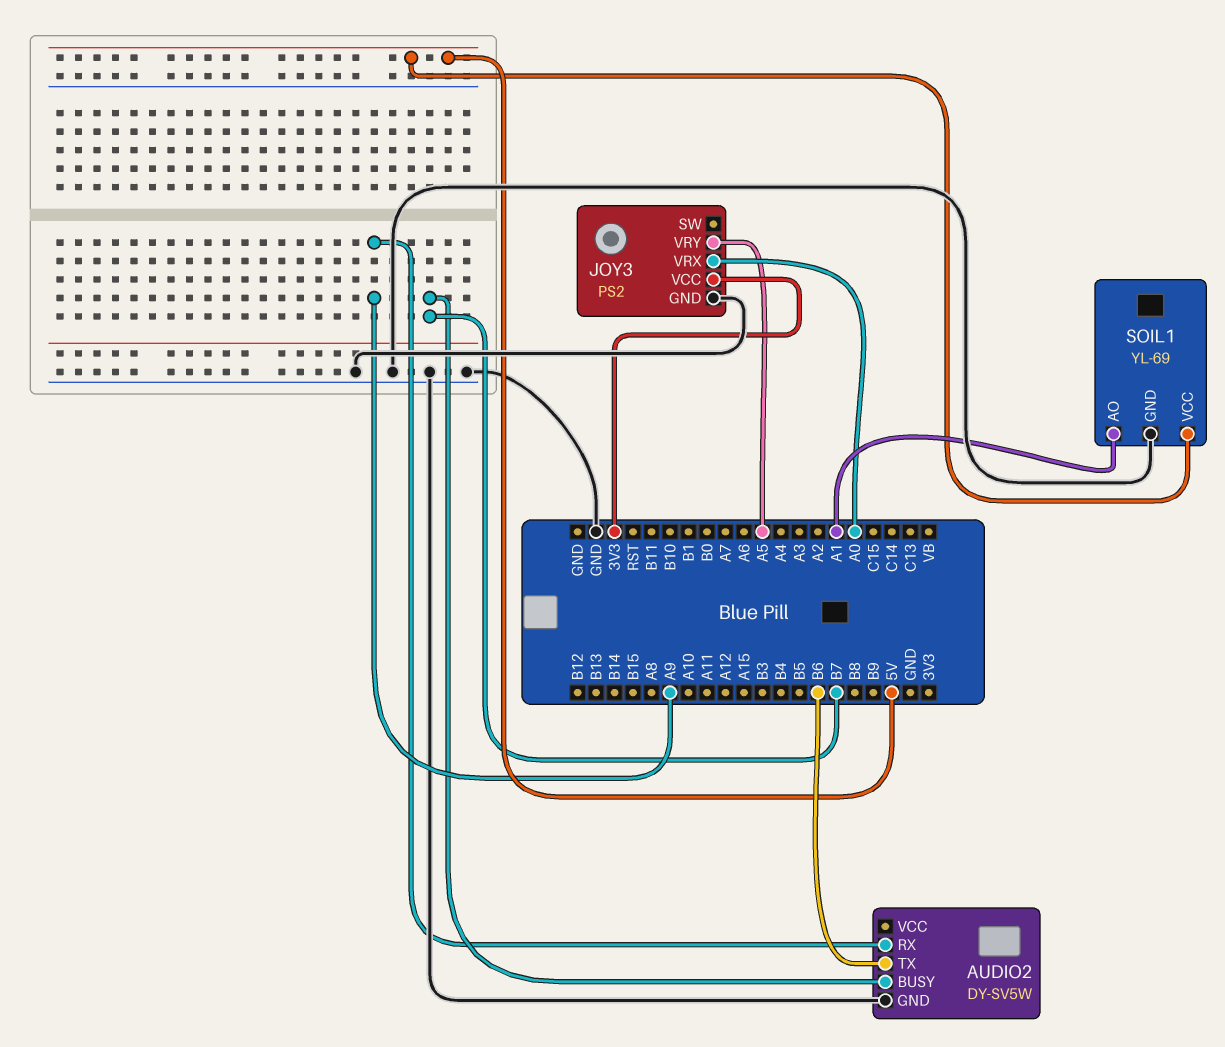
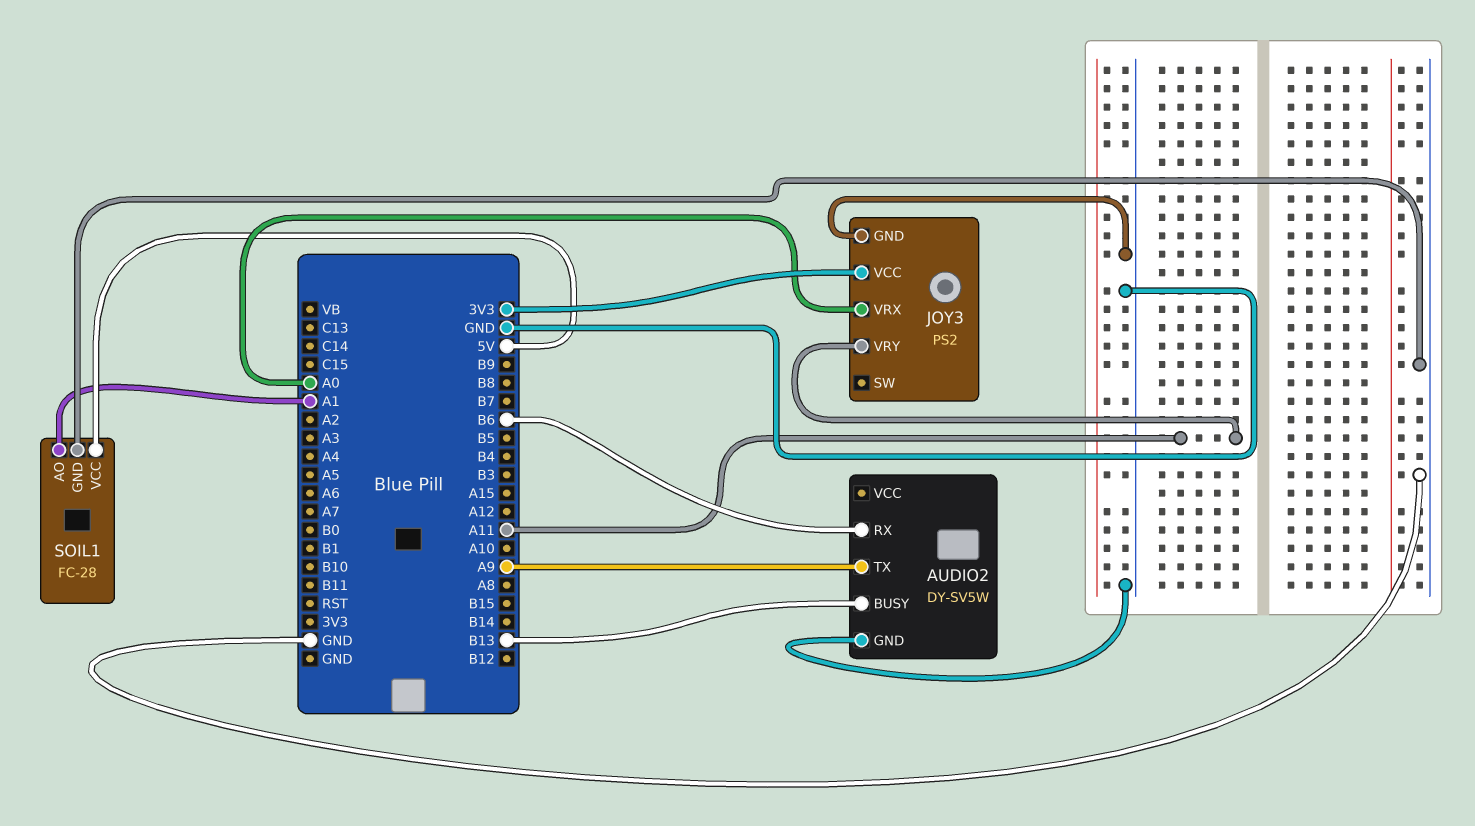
AUDIO2 pin BUSY: B7 -> B13
AUDIO2 pin RX: A9 -> B6
AUDIO2 pin TX: B6 -> A9
JOY3 pin VRY: A5 -> A11
SOIL1: YL-69 -> FC-28

